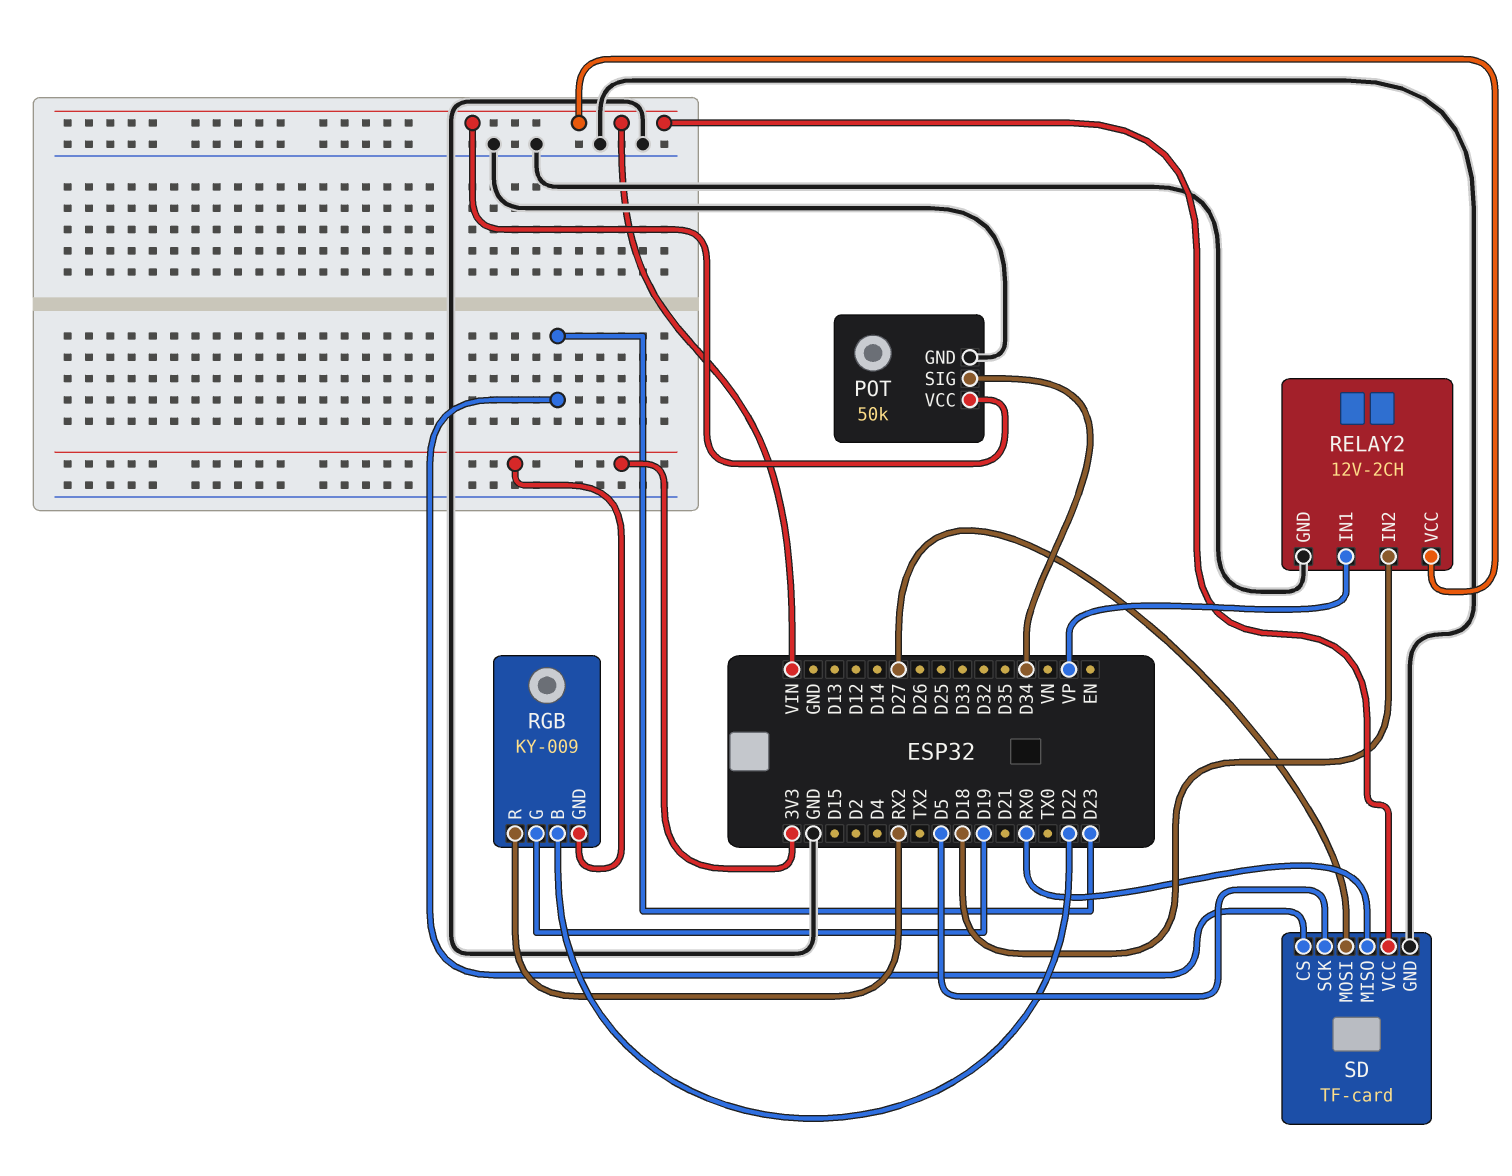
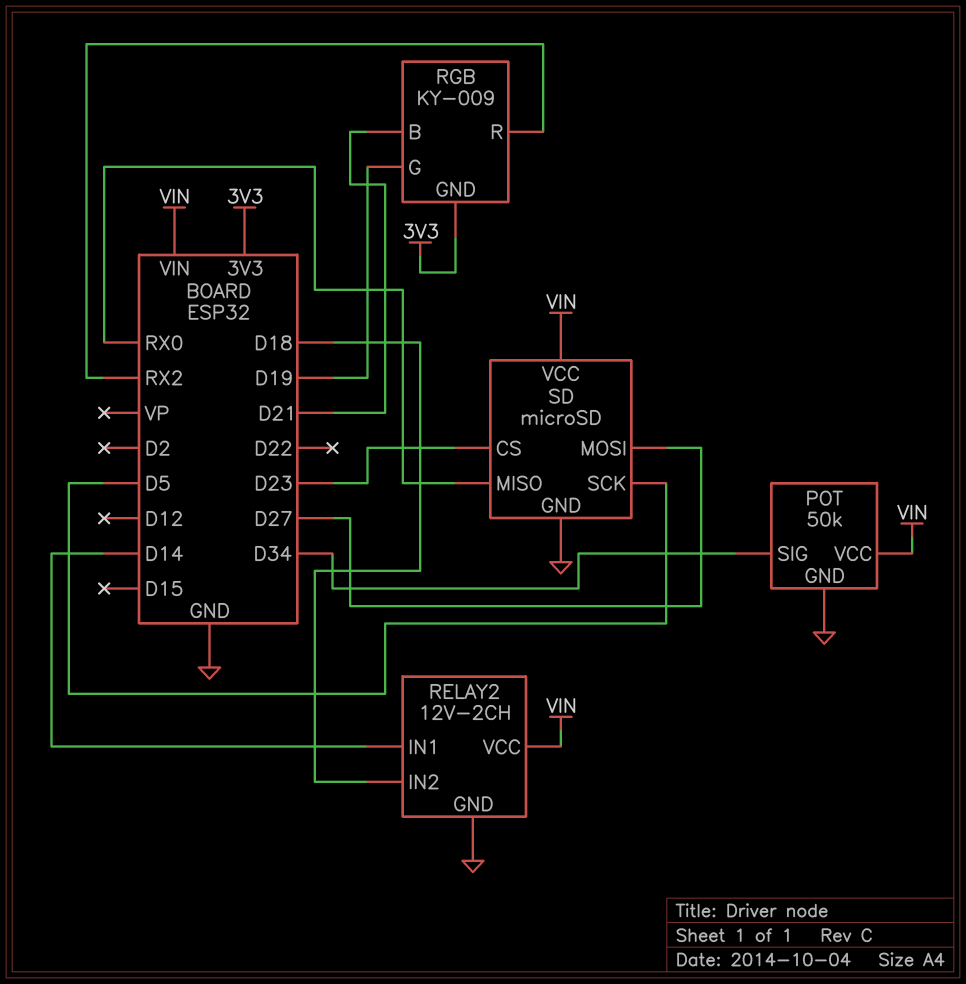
RELAY2 pin IN1: VP -> D14
RGB pin B: D22 -> D21
SD: TF-card -> microSD

